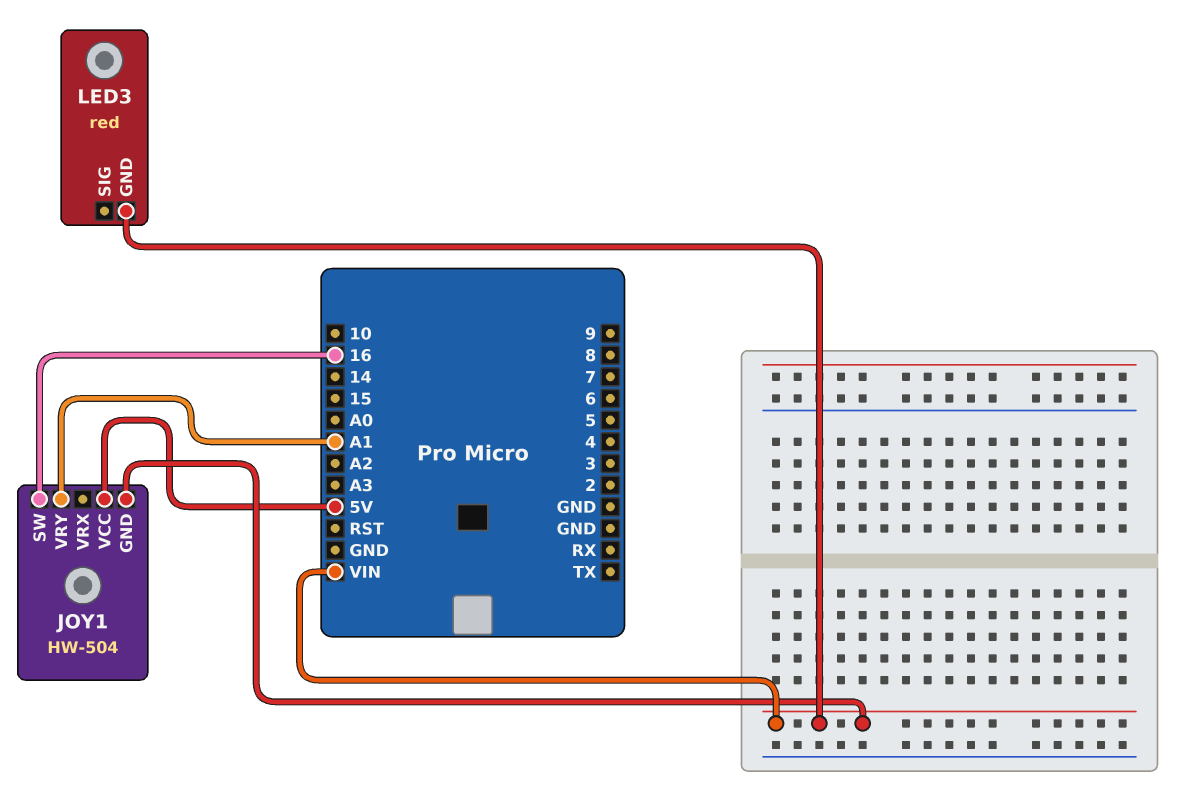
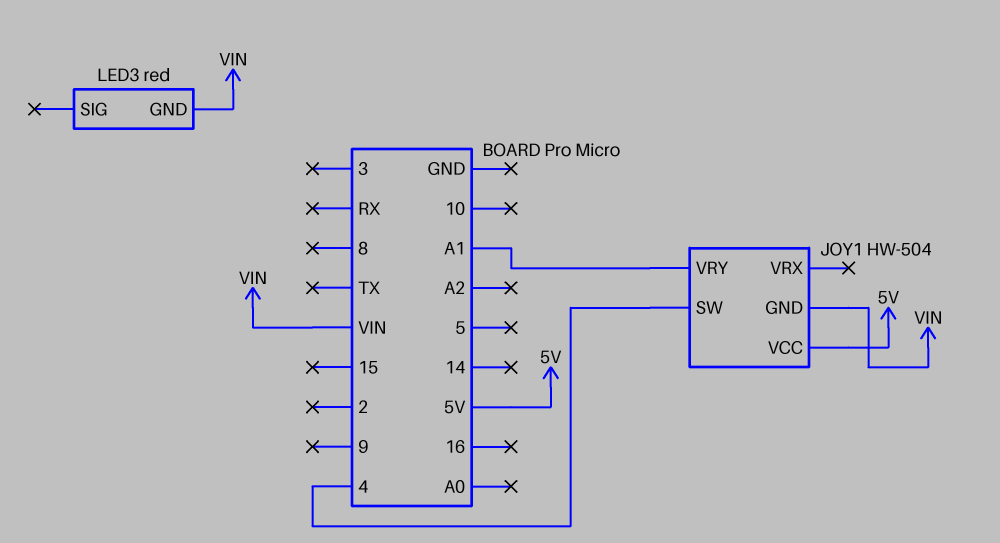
JOY1 pin SW: 16 -> 4

